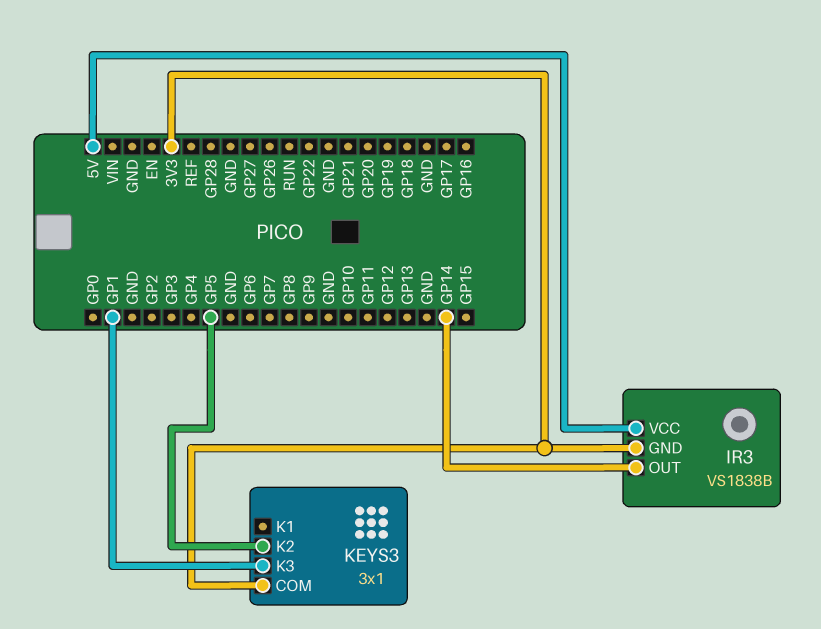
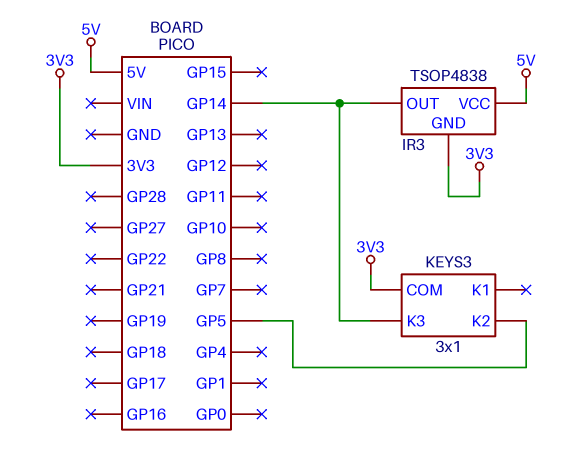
IR3: VS1838B -> TSOP4838
KEYS3 pin K3: GP1 -> GP14

